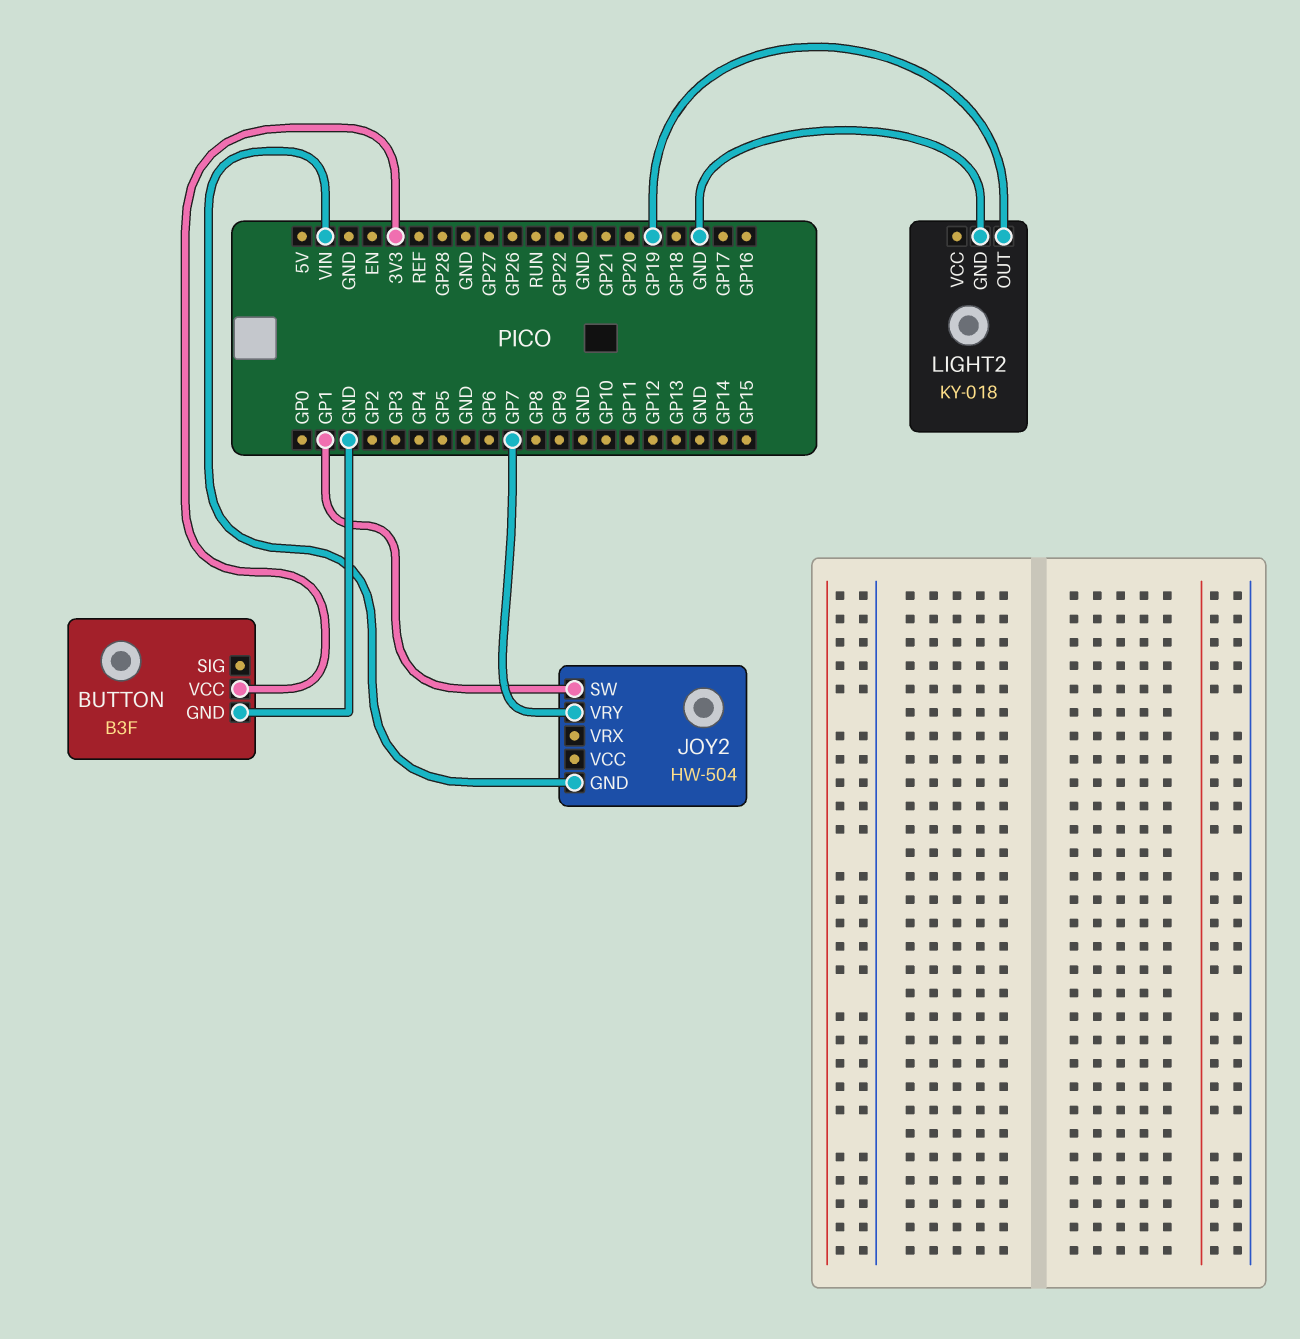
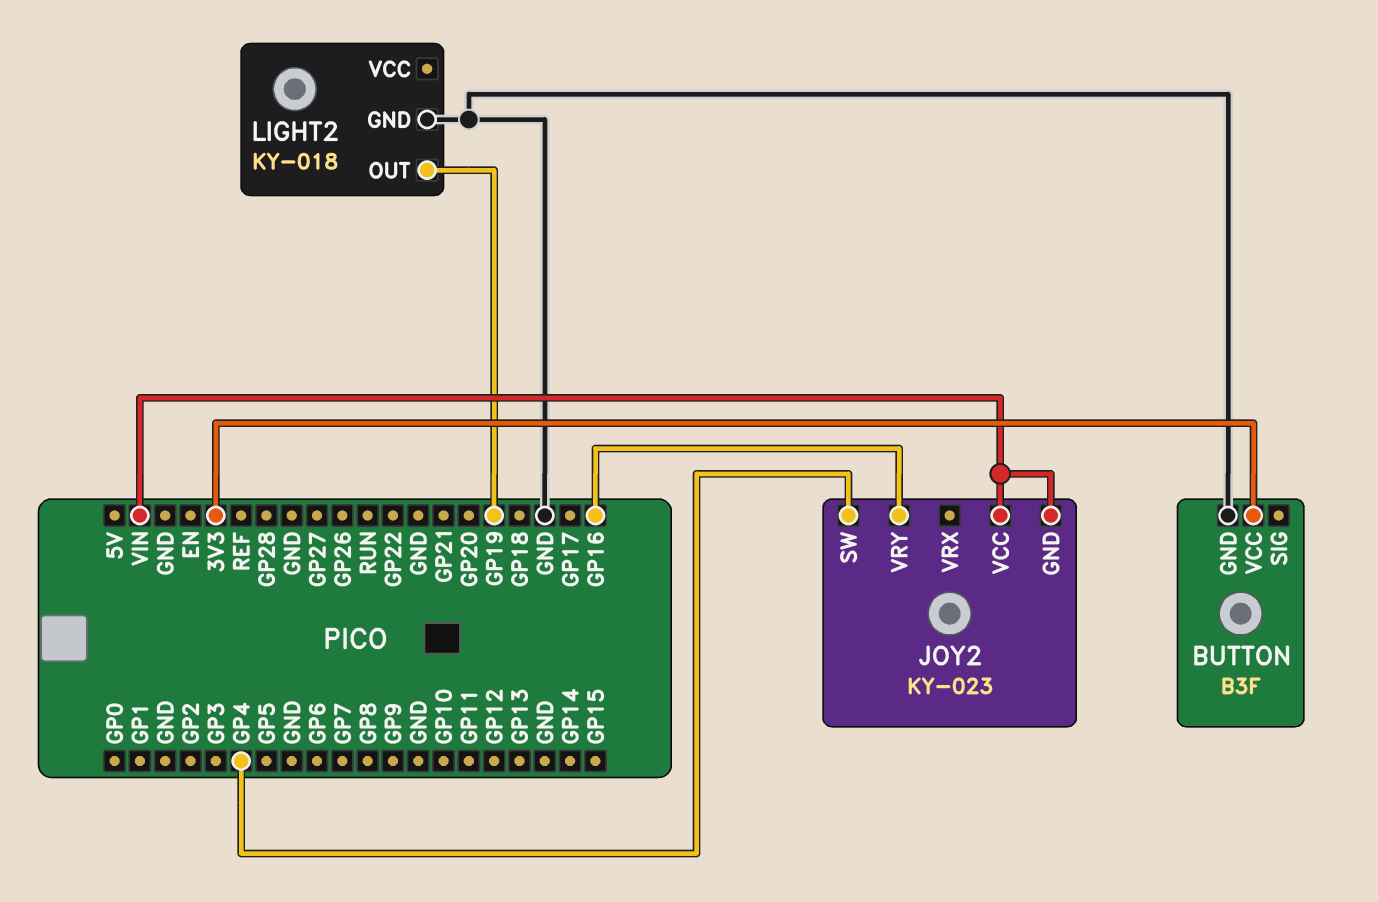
JOY2: HW-504 -> KY-023
JOY2 pin SW: GP1 -> GP4
JOY2 pin VCC: none -> VIN
JOY2 pin VRY: GP7 -> GP16

